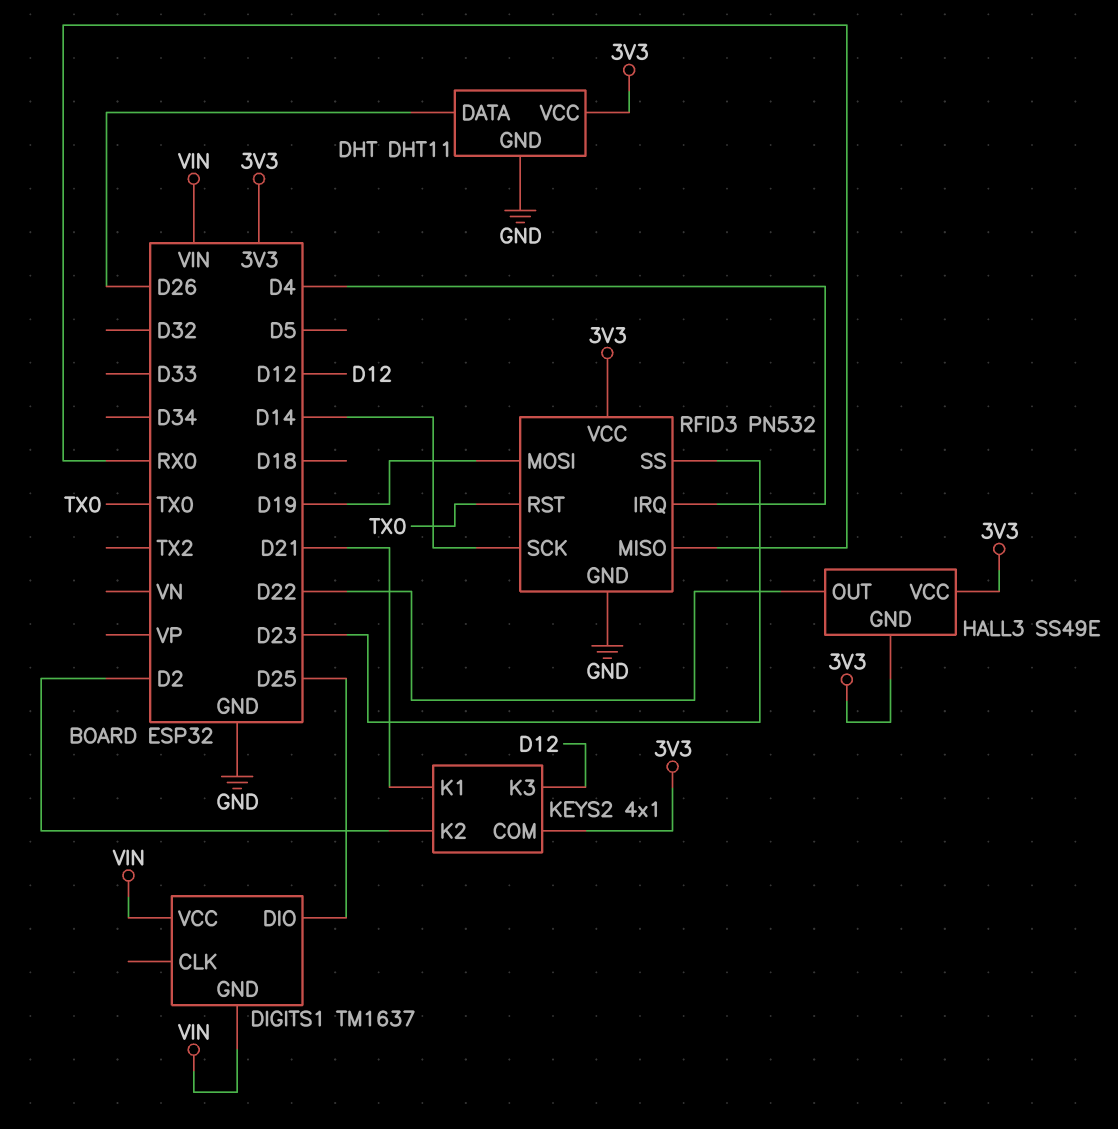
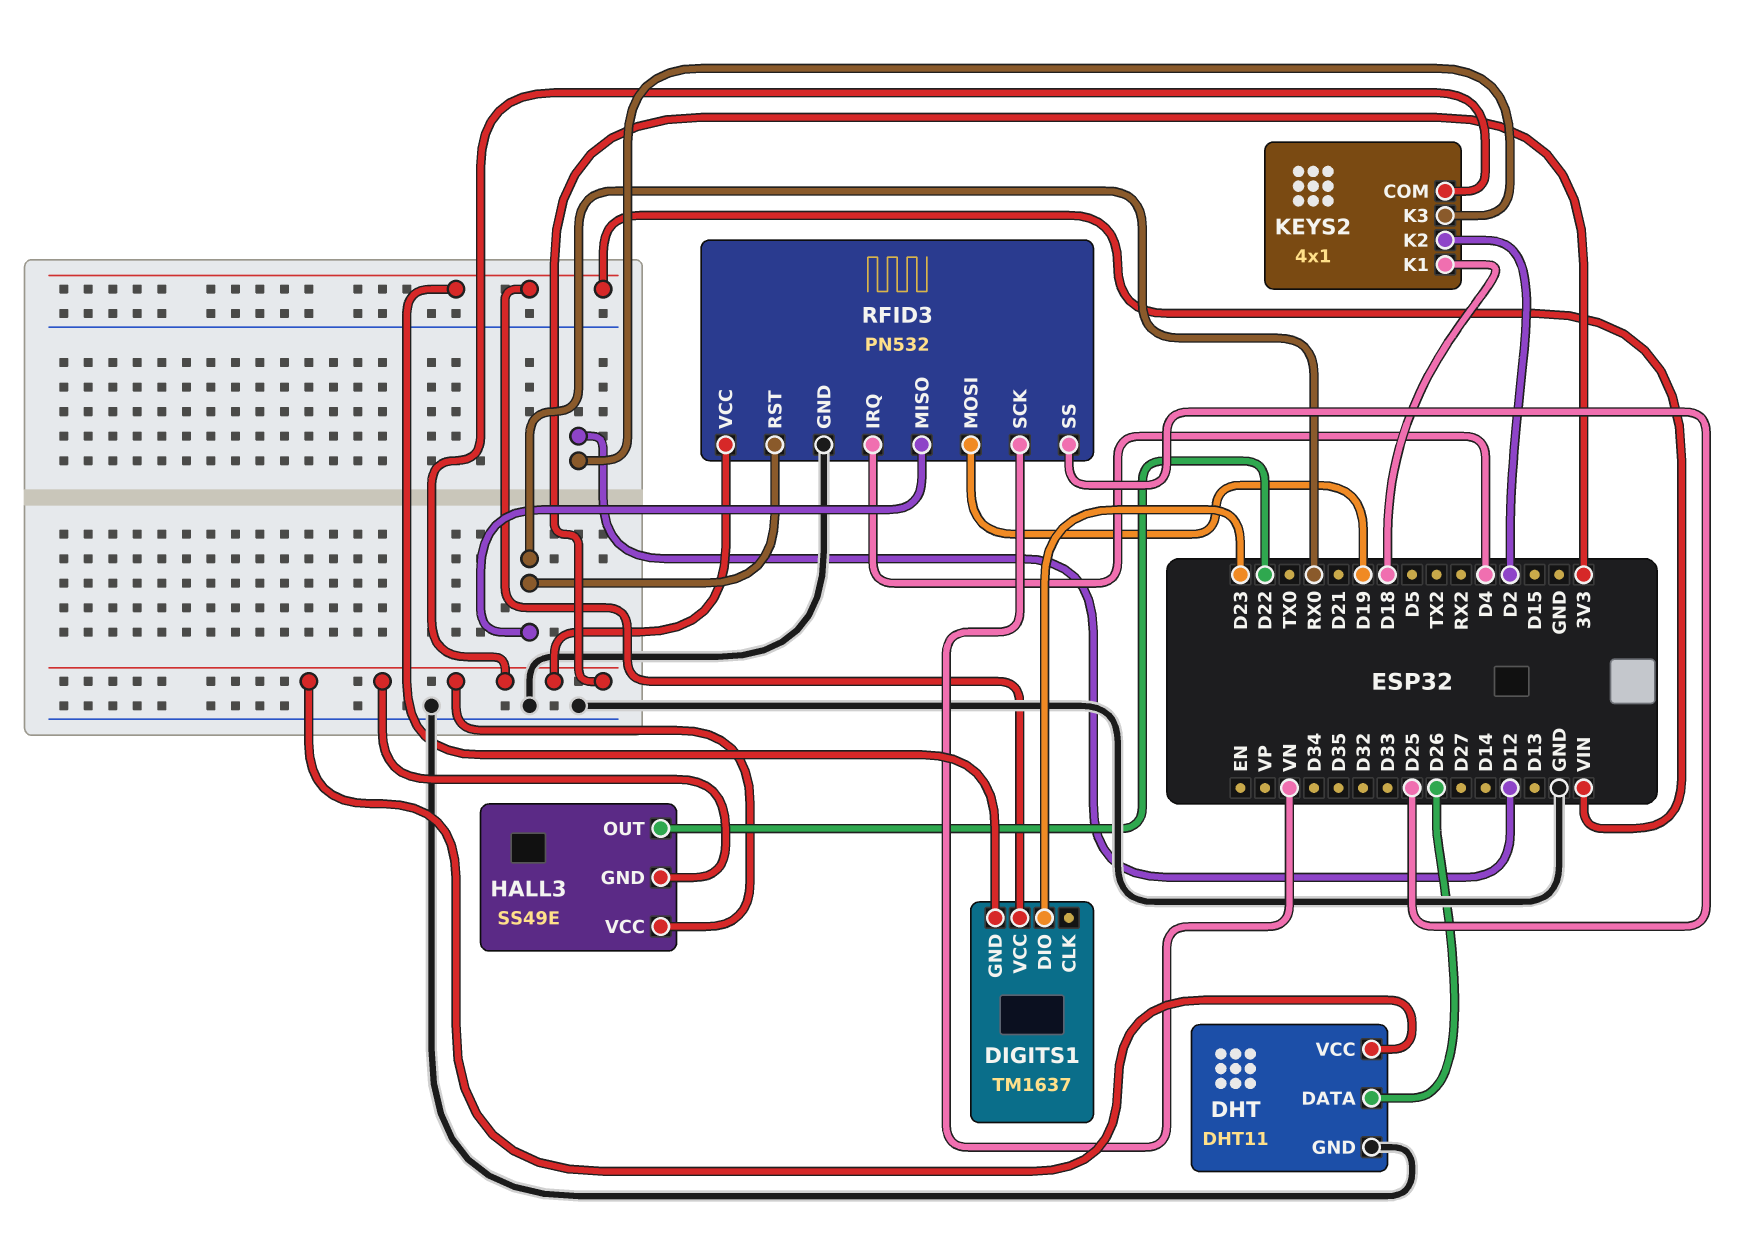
DIGITS1 pin DIO: D25 -> D23
KEYS2 pin K1: D21 -> D18
RFID3 pin RST: TX0 -> RX0
RFID3 pin SCK: D14 -> VN
RFID3 pin SS: D23 -> D25

